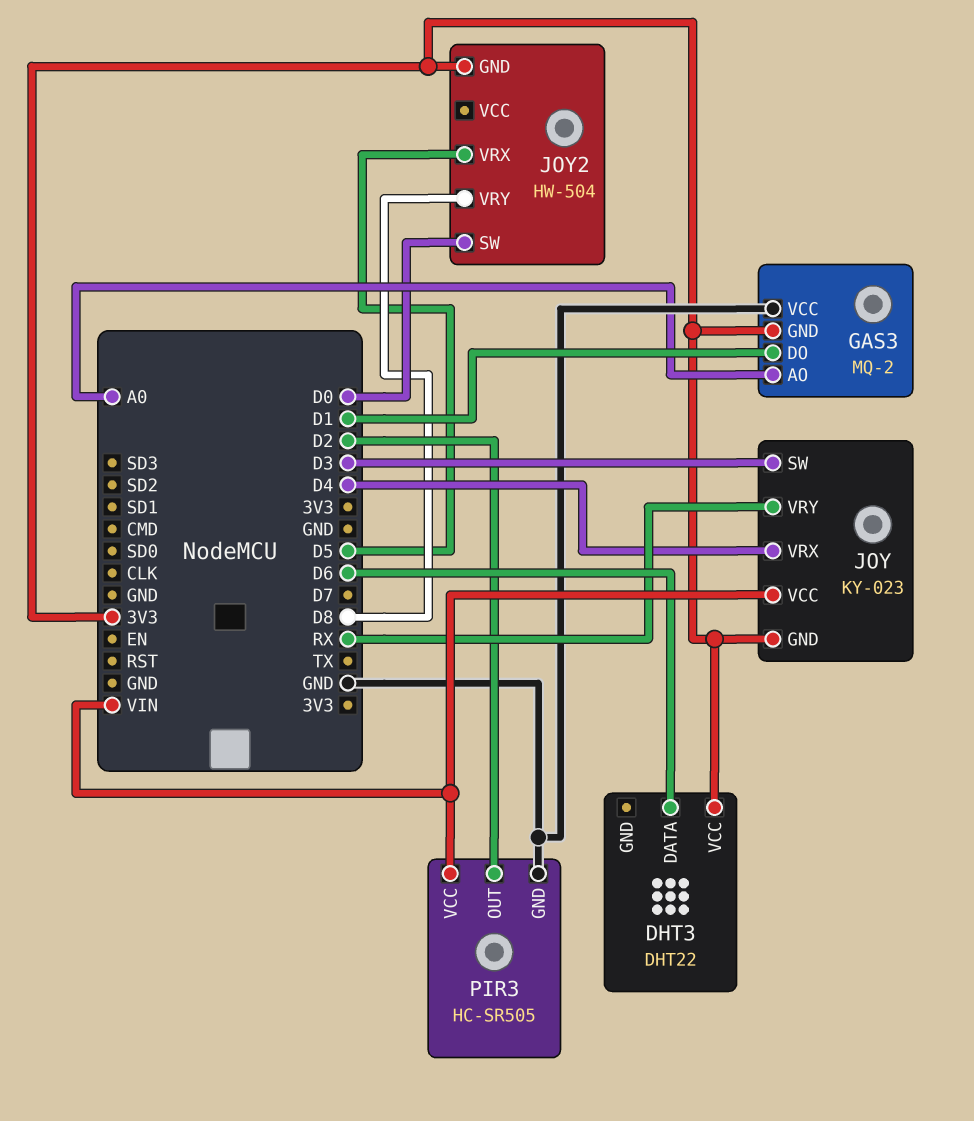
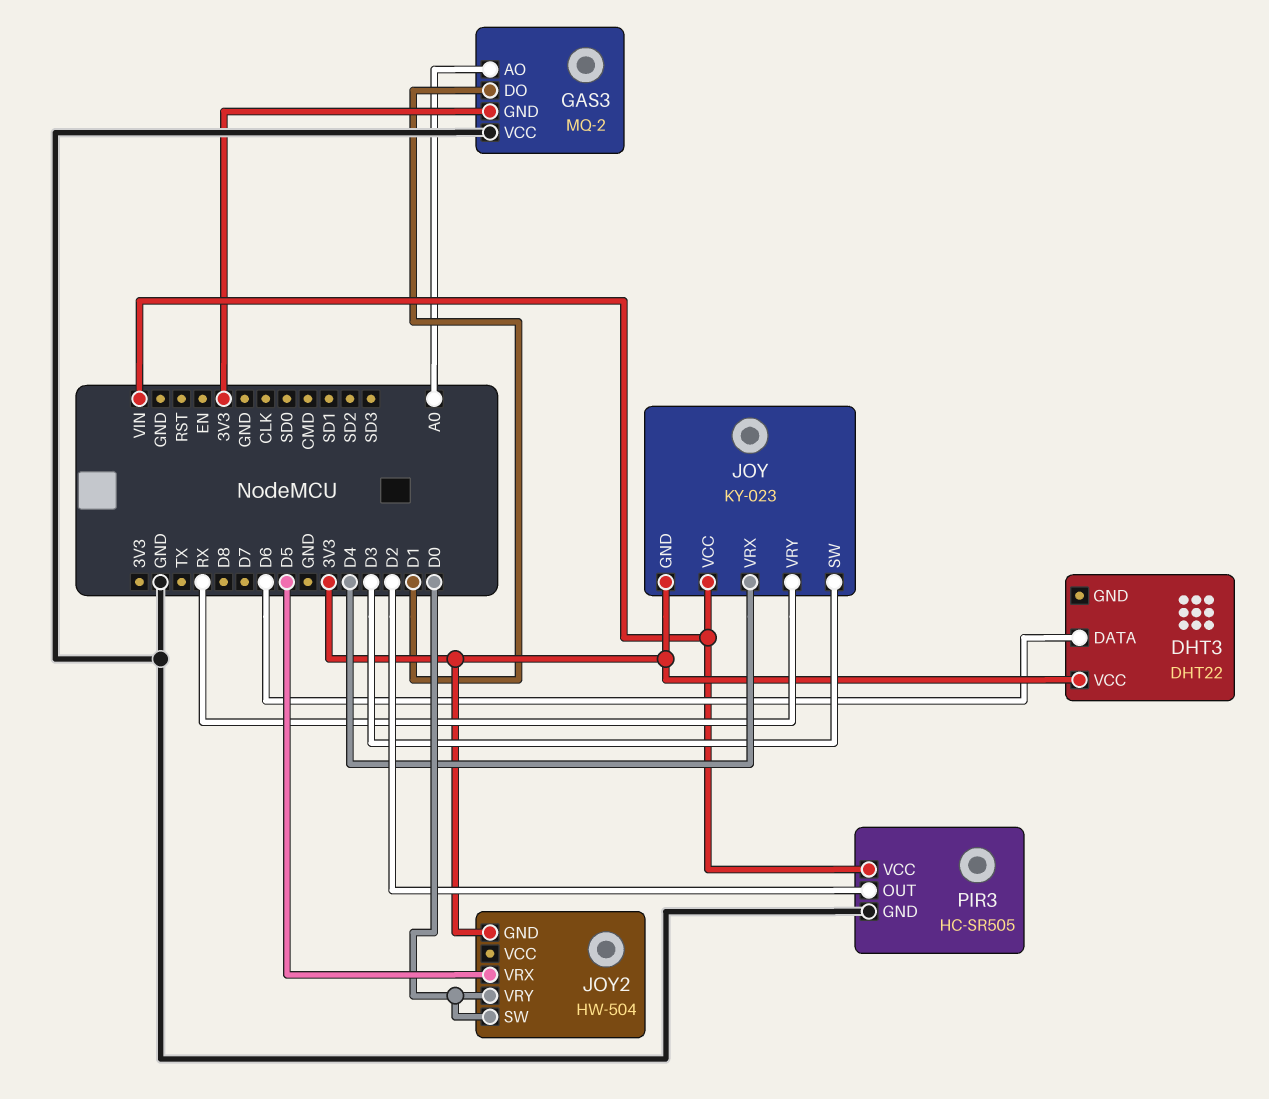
JOY2 pin VRY: D8 -> D0

